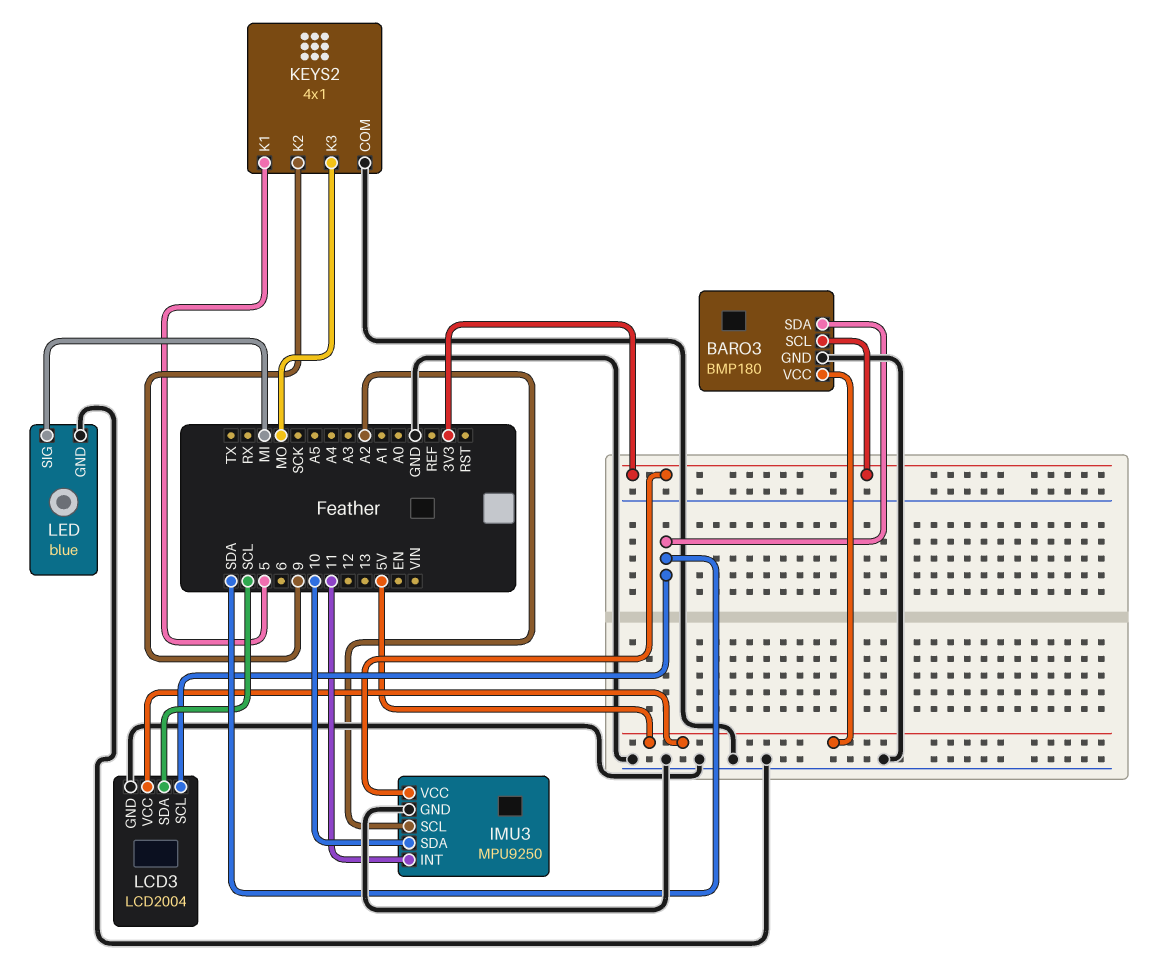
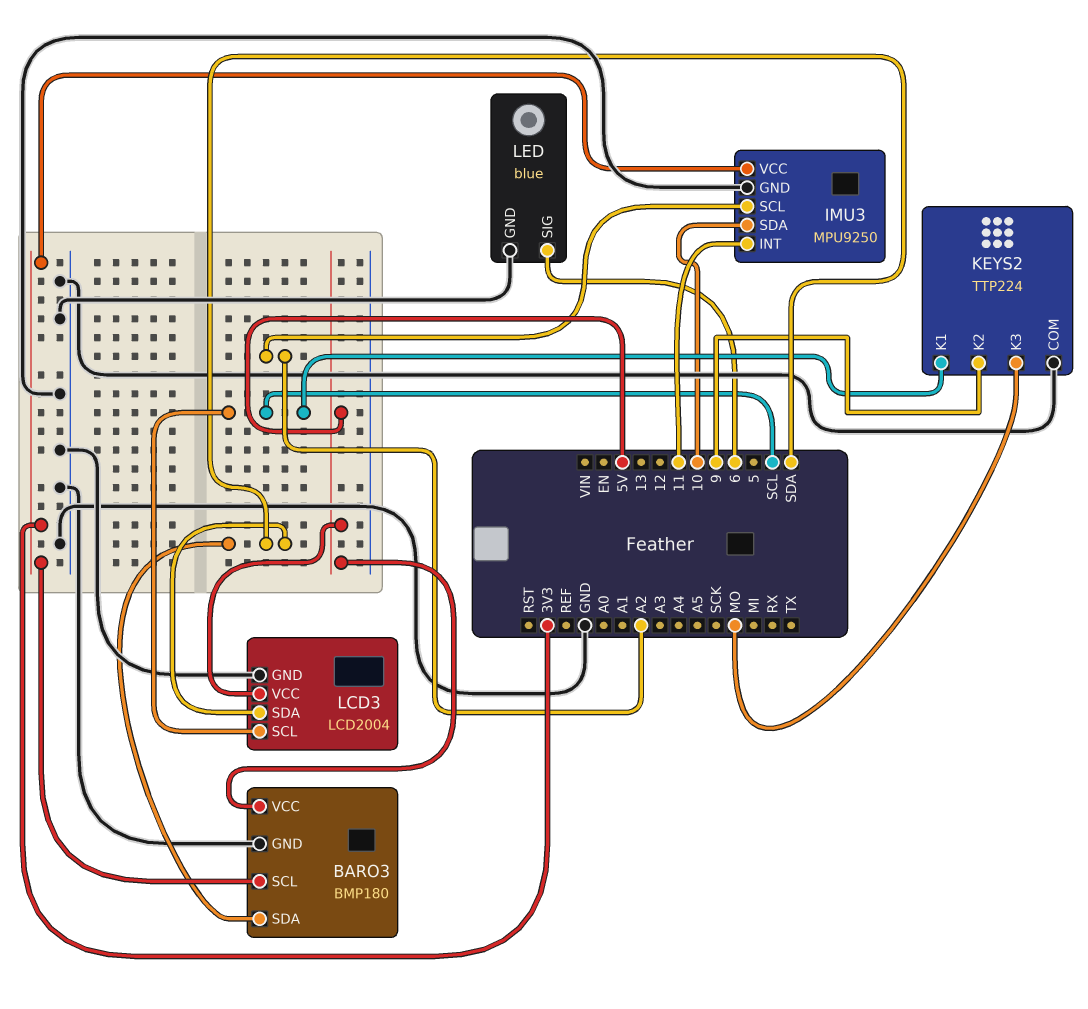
KEYS2: 4x1 -> TTP224
KEYS2 pin K1: 5 -> SCL
LCD3 pin SCL: SDA -> SCL
LCD3 pin SDA: SCL -> SDA
LED pin SIG: MI -> 6

